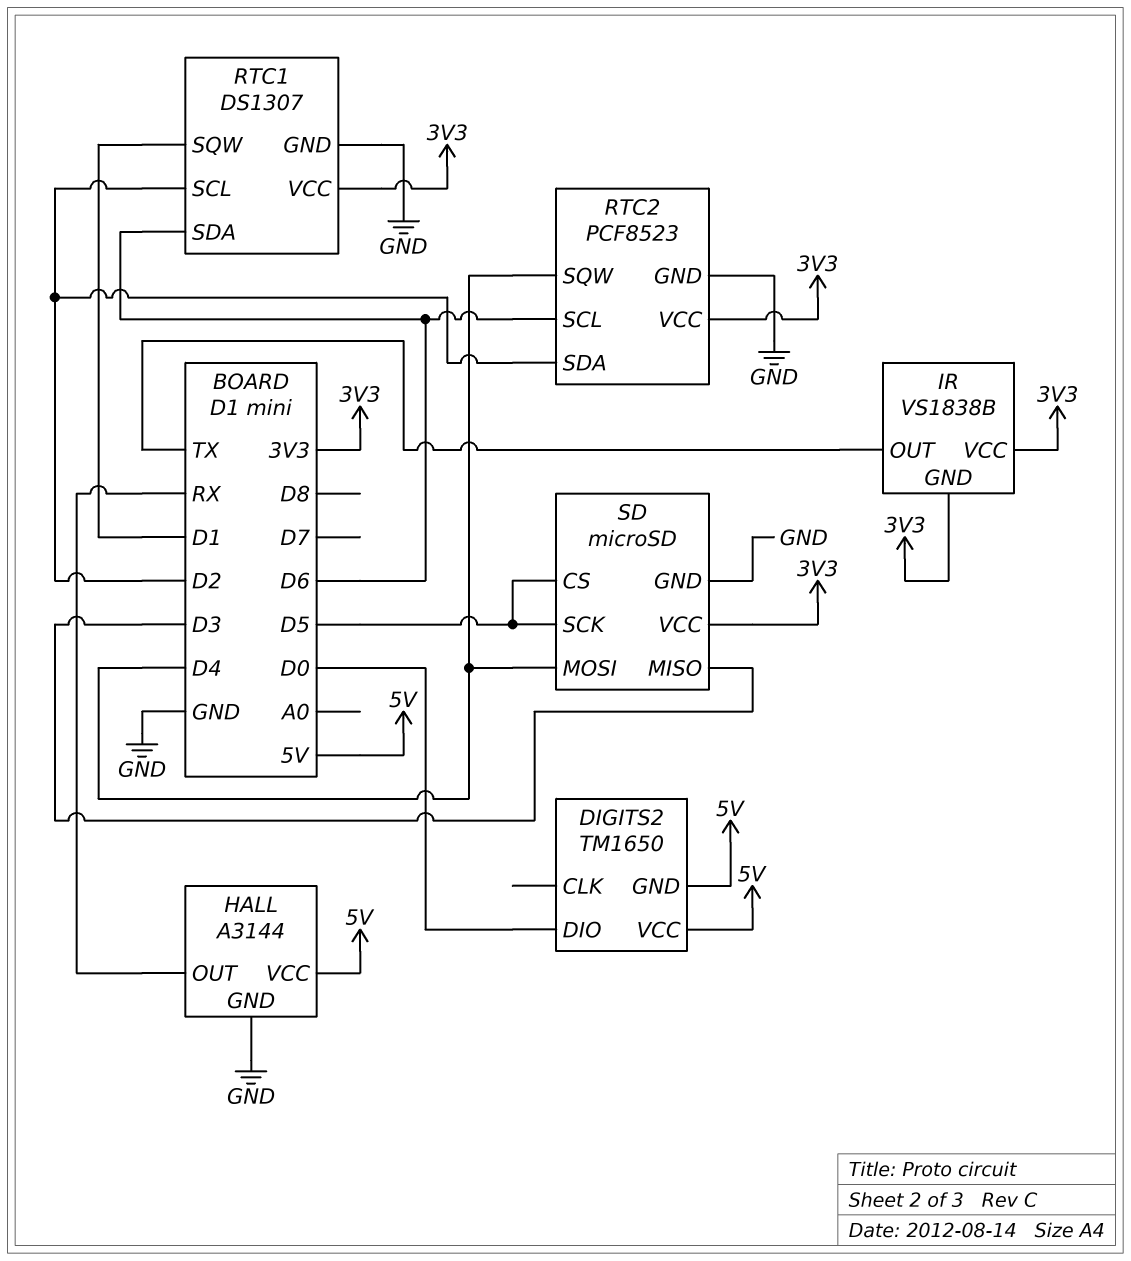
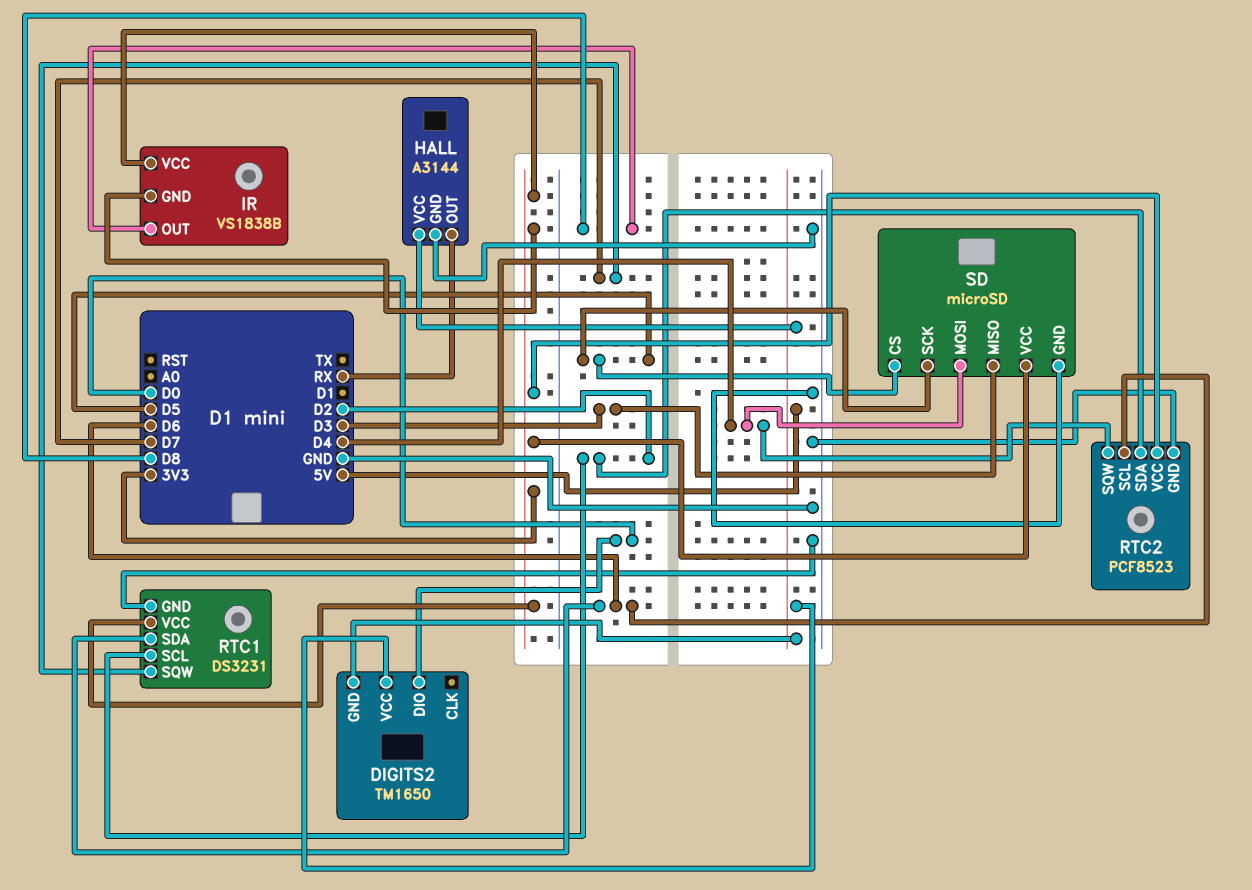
IR pin OUT: TX -> D8
RTC1: DS1307 -> DS3231
RTC1 pin SQW: D1 -> D7

